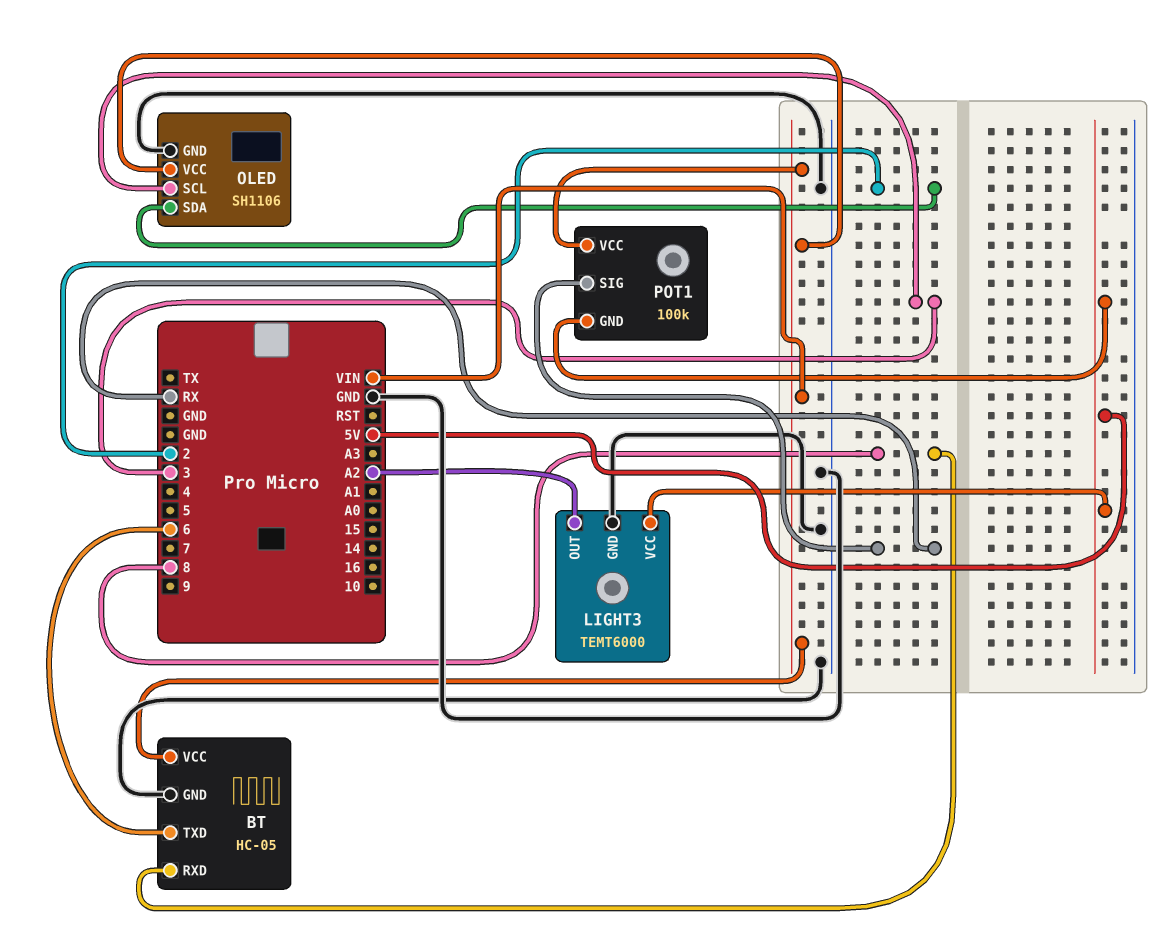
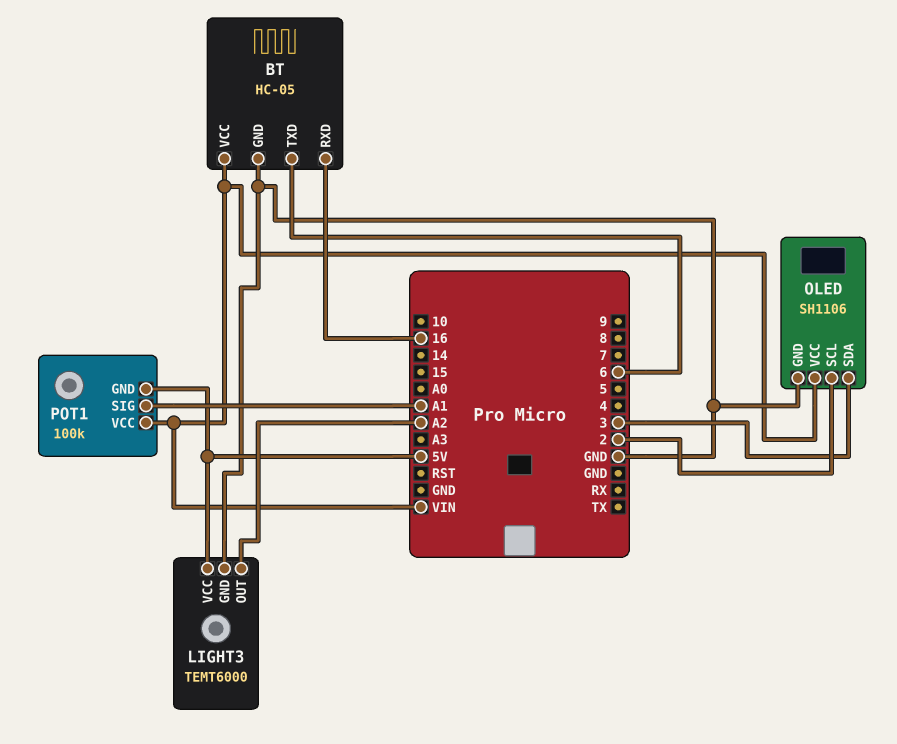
BT pin RXD: 8 -> 16
OLED pin SCL: 3 -> 2
OLED pin SDA: 2 -> 3
POT1 pin SIG: RX -> A1

